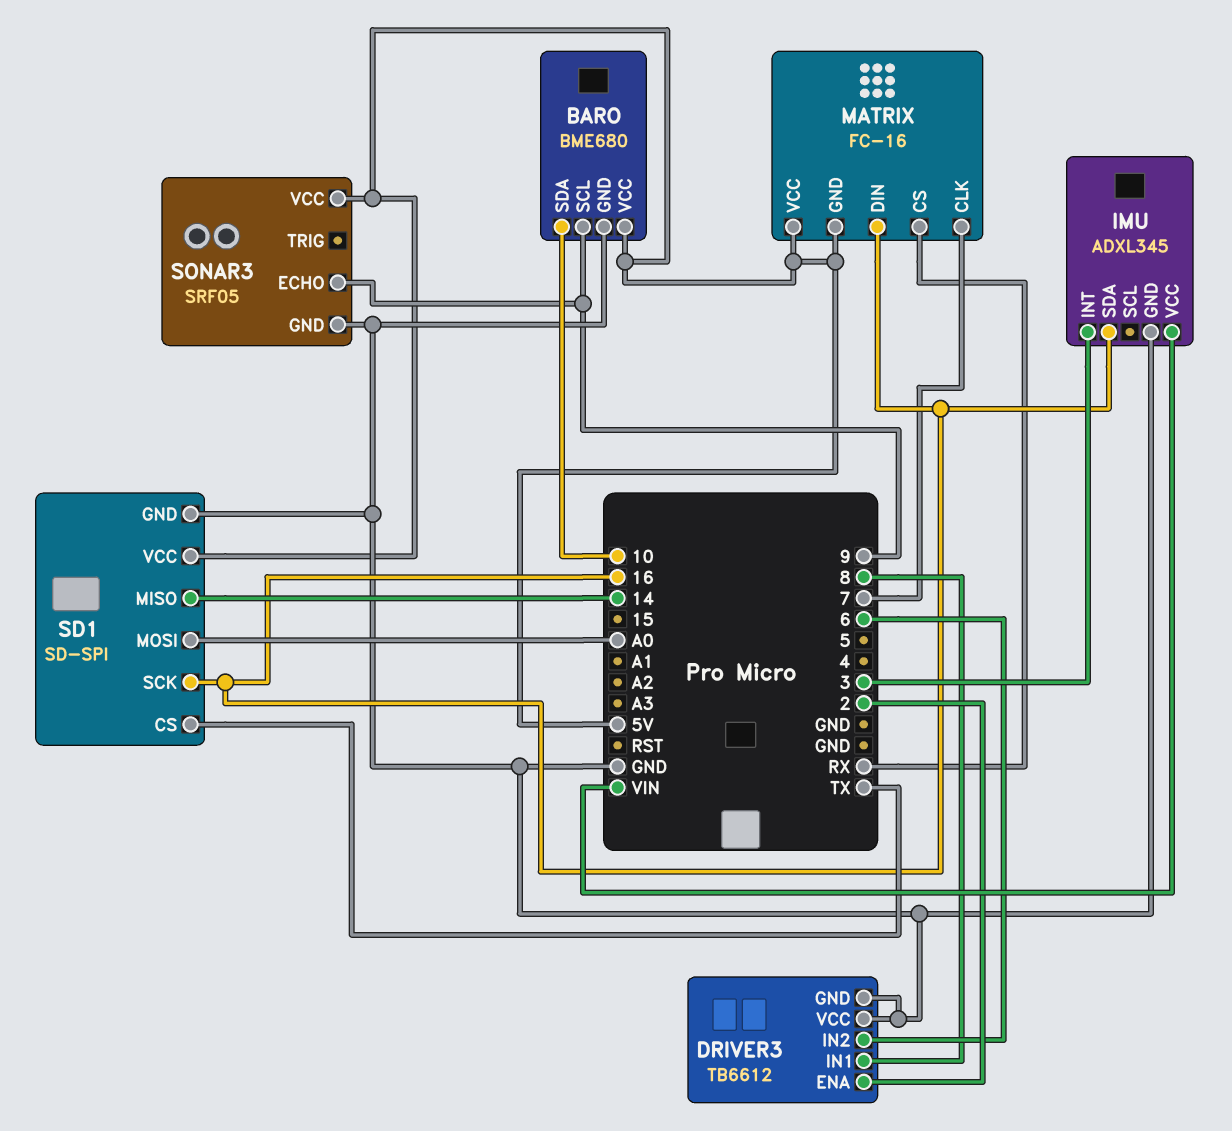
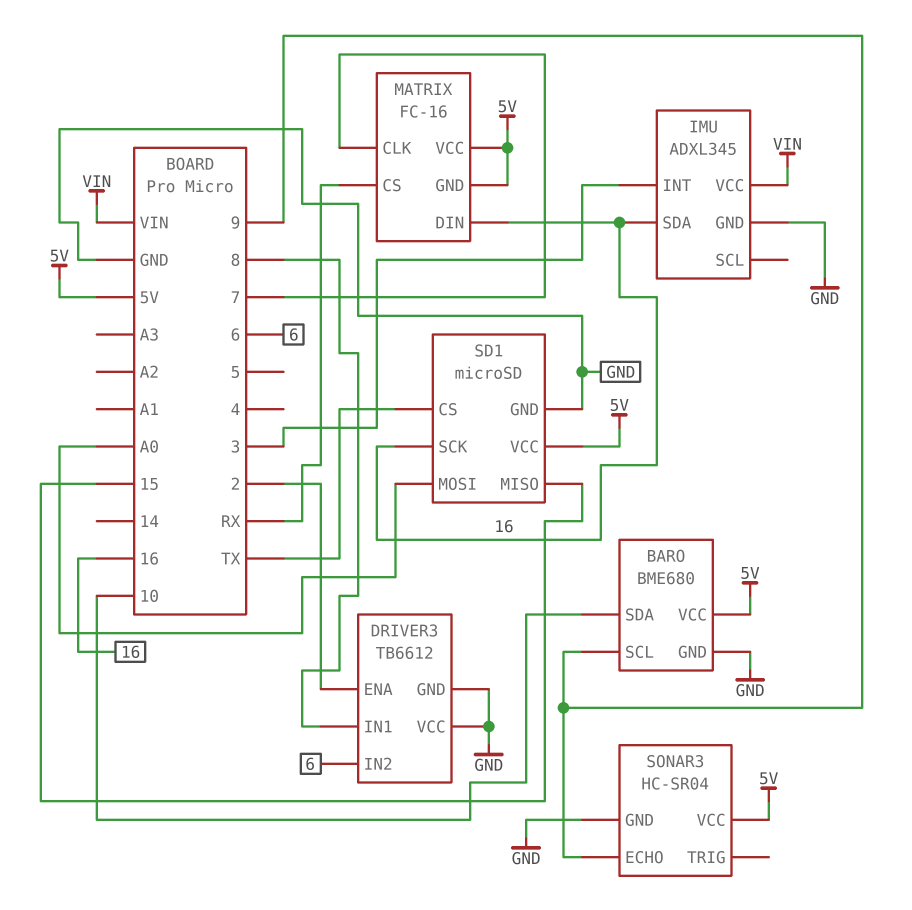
SD1: SD-SPI -> microSD
SD1 pin MISO: 14 -> 15
SONAR3: SRF05 -> HC-SR04

